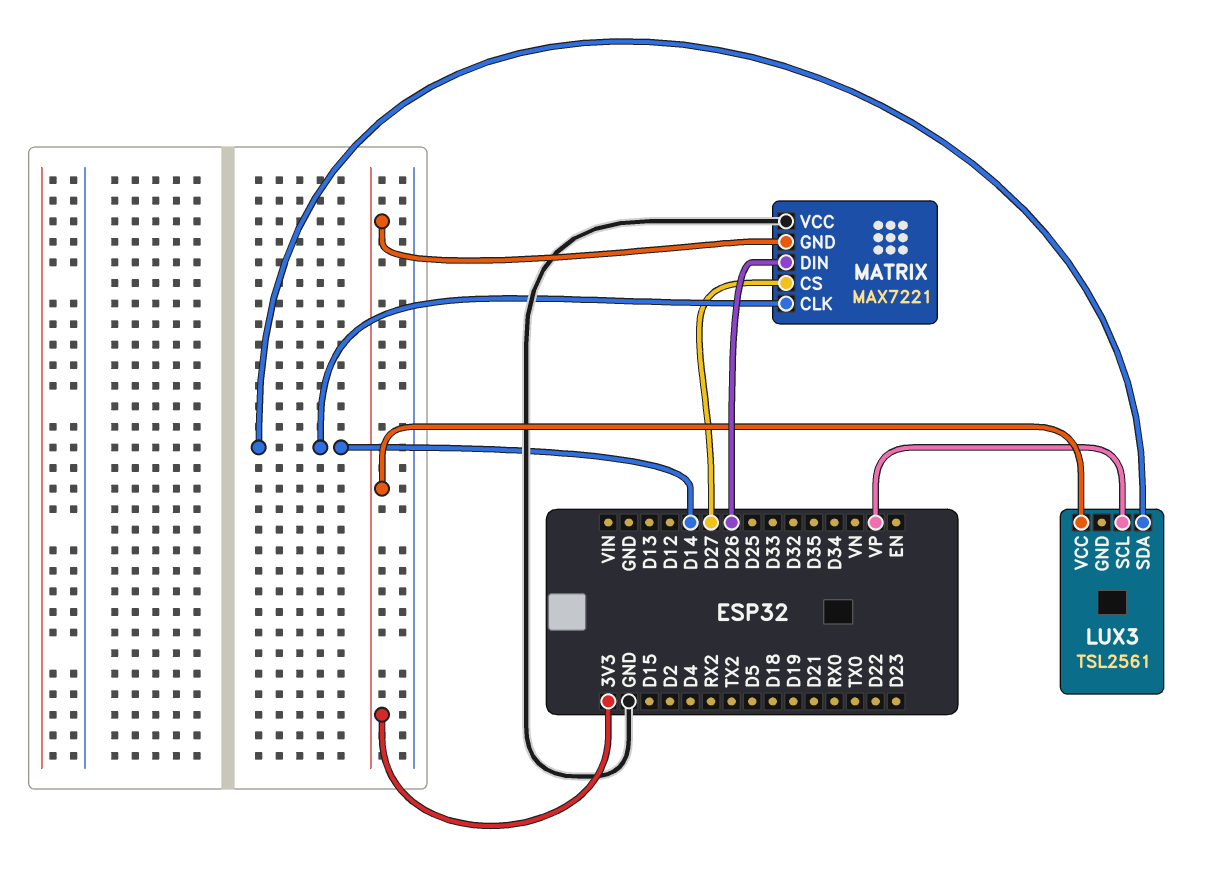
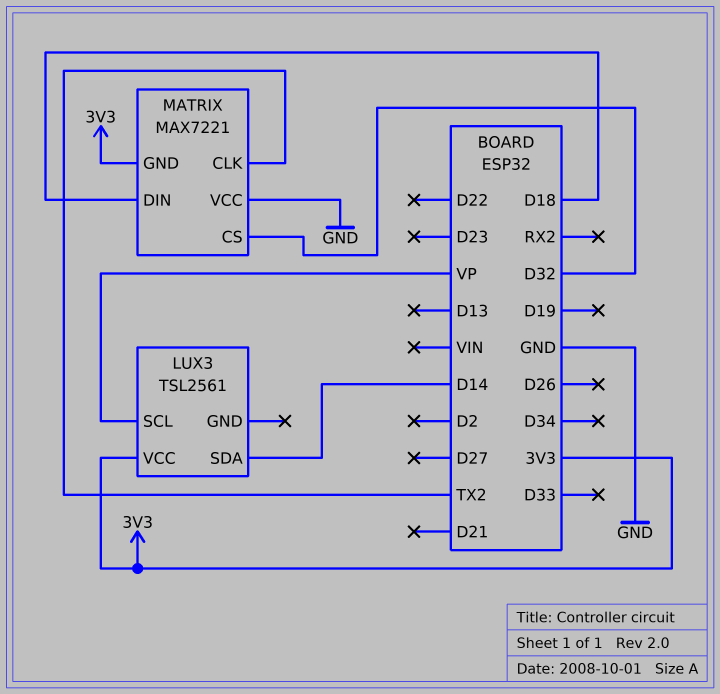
MATRIX pin CLK: D14 -> TX2
MATRIX pin CS: D27 -> D32
MATRIX pin DIN: D26 -> D18

